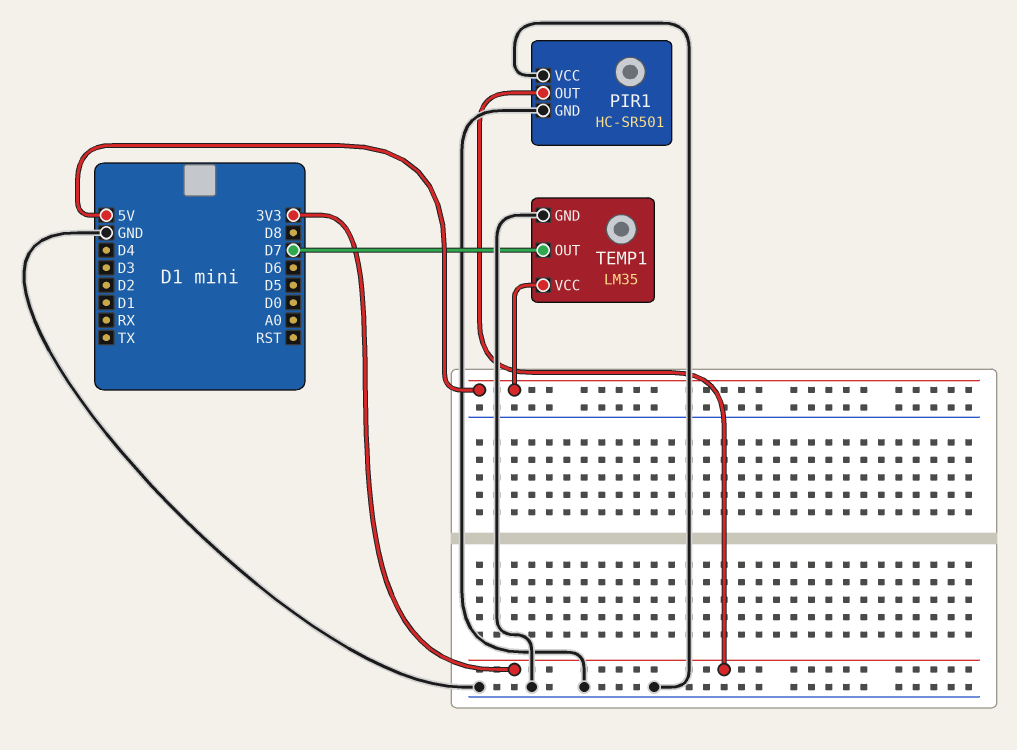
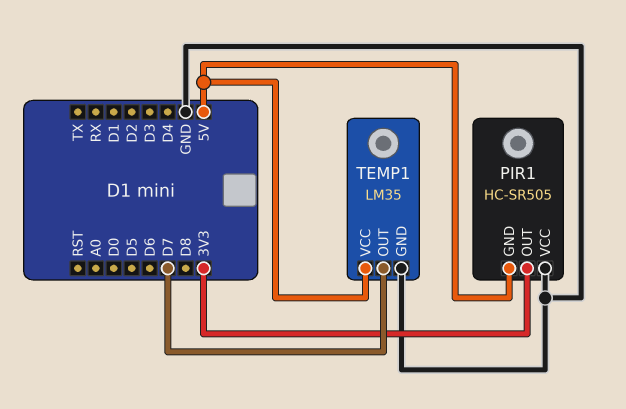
PIR1: HC-SR501 -> HC-SR505
PIR1 pin GND: GND -> 5V

